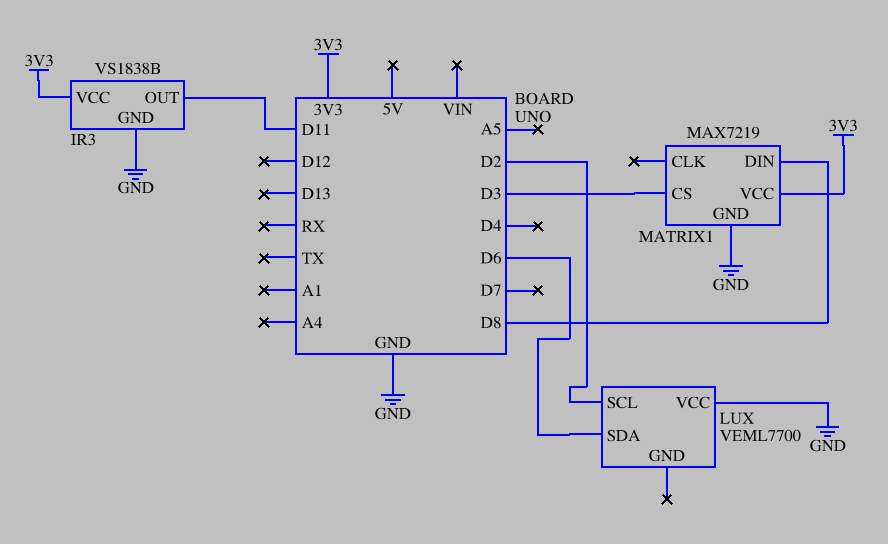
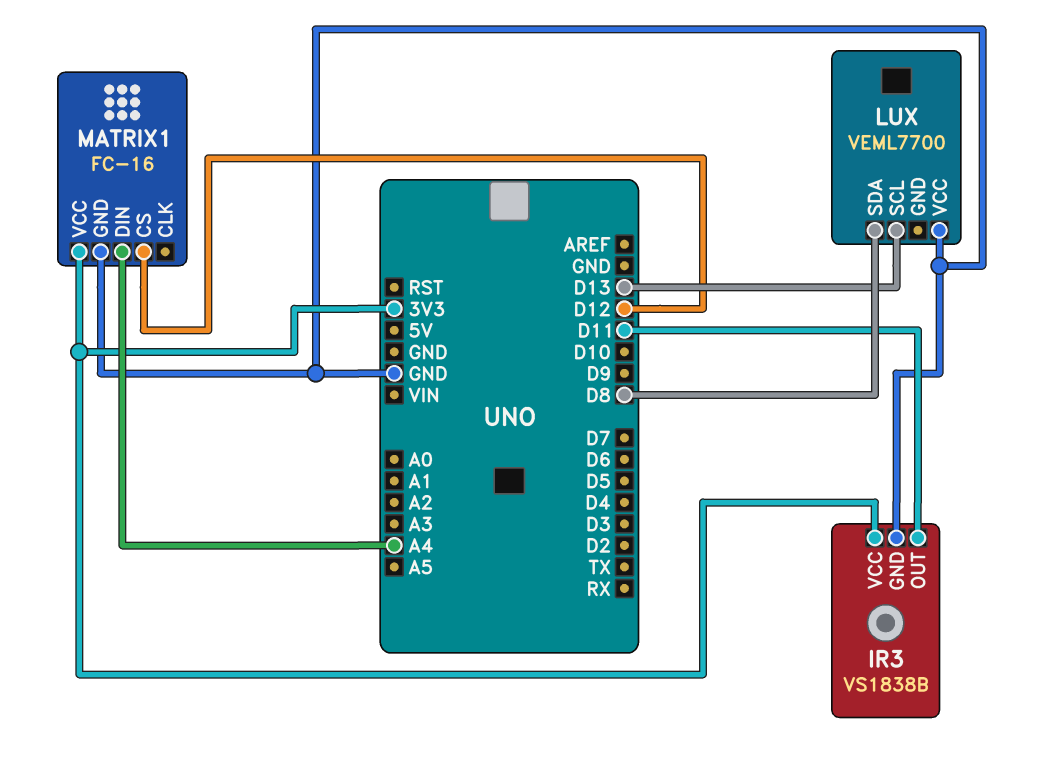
LUX pin SCL: D2 -> D13
LUX pin SDA: D6 -> D8
MATRIX1: MAX7219 -> FC-16
MATRIX1 pin CS: D3 -> D12
MATRIX1 pin DIN: D8 -> A4

